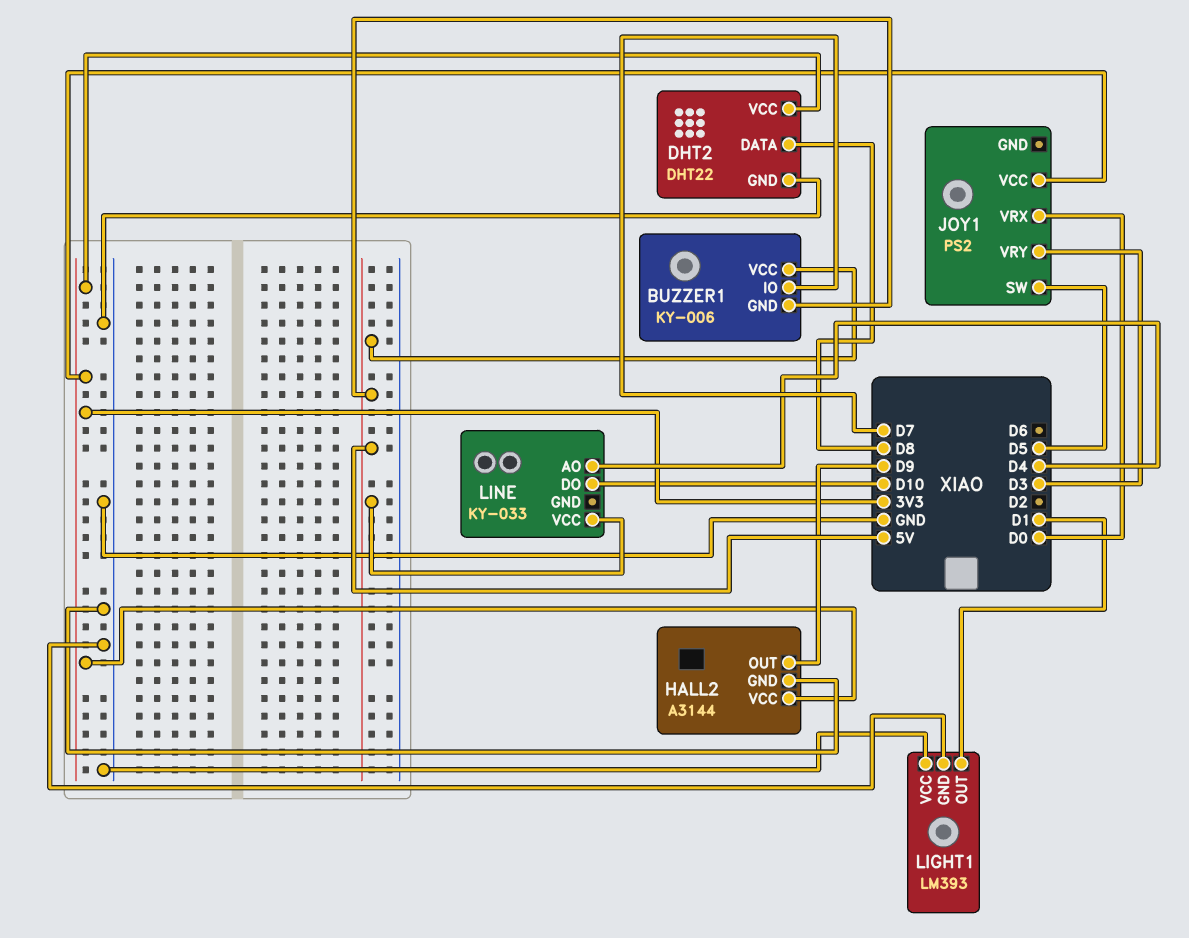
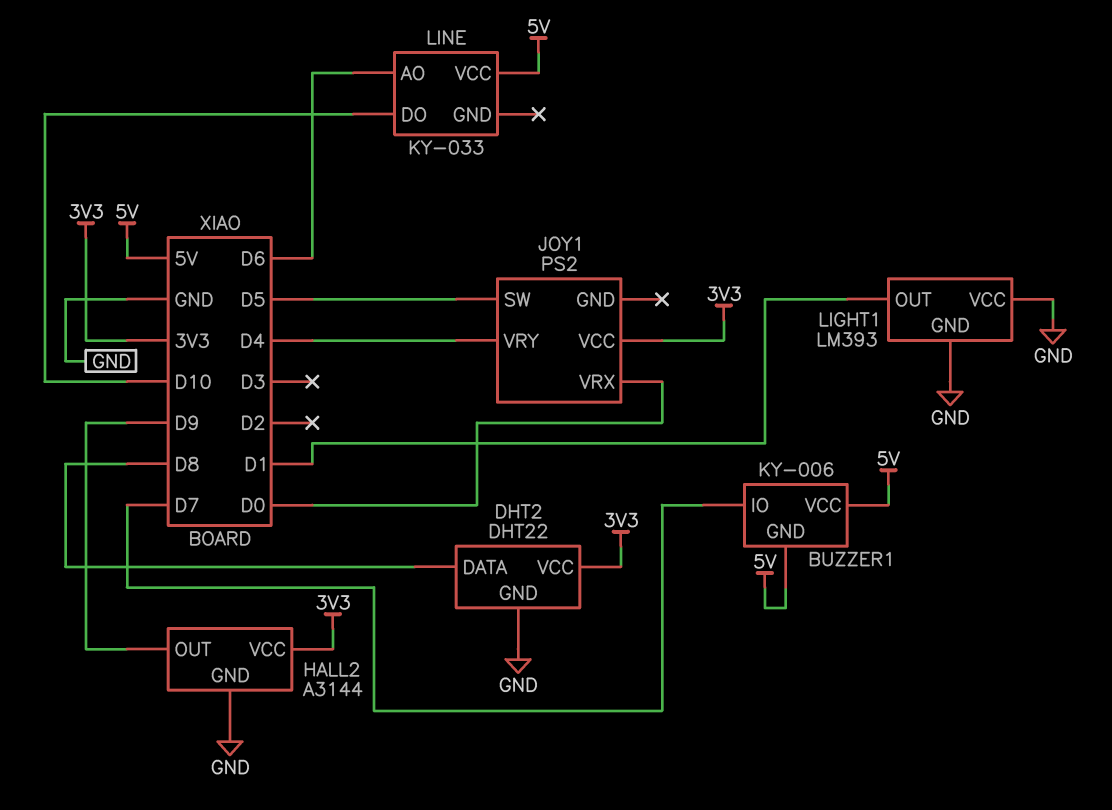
JOY1 pin VRY: D3 -> D4
LINE pin AO: D4 -> D6

